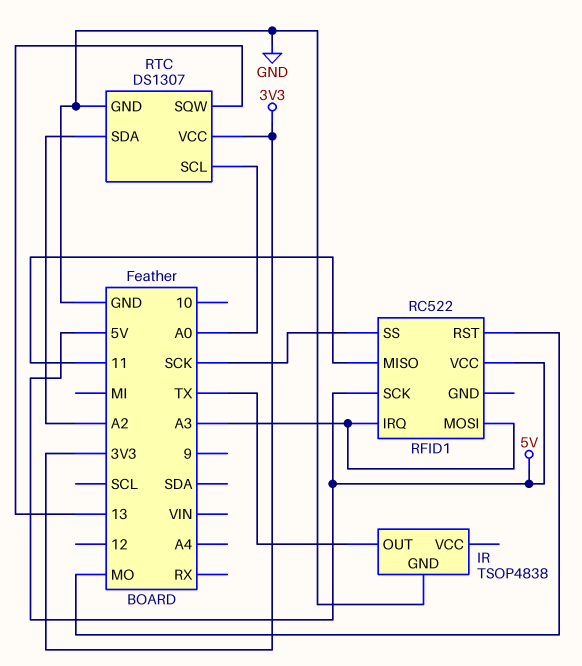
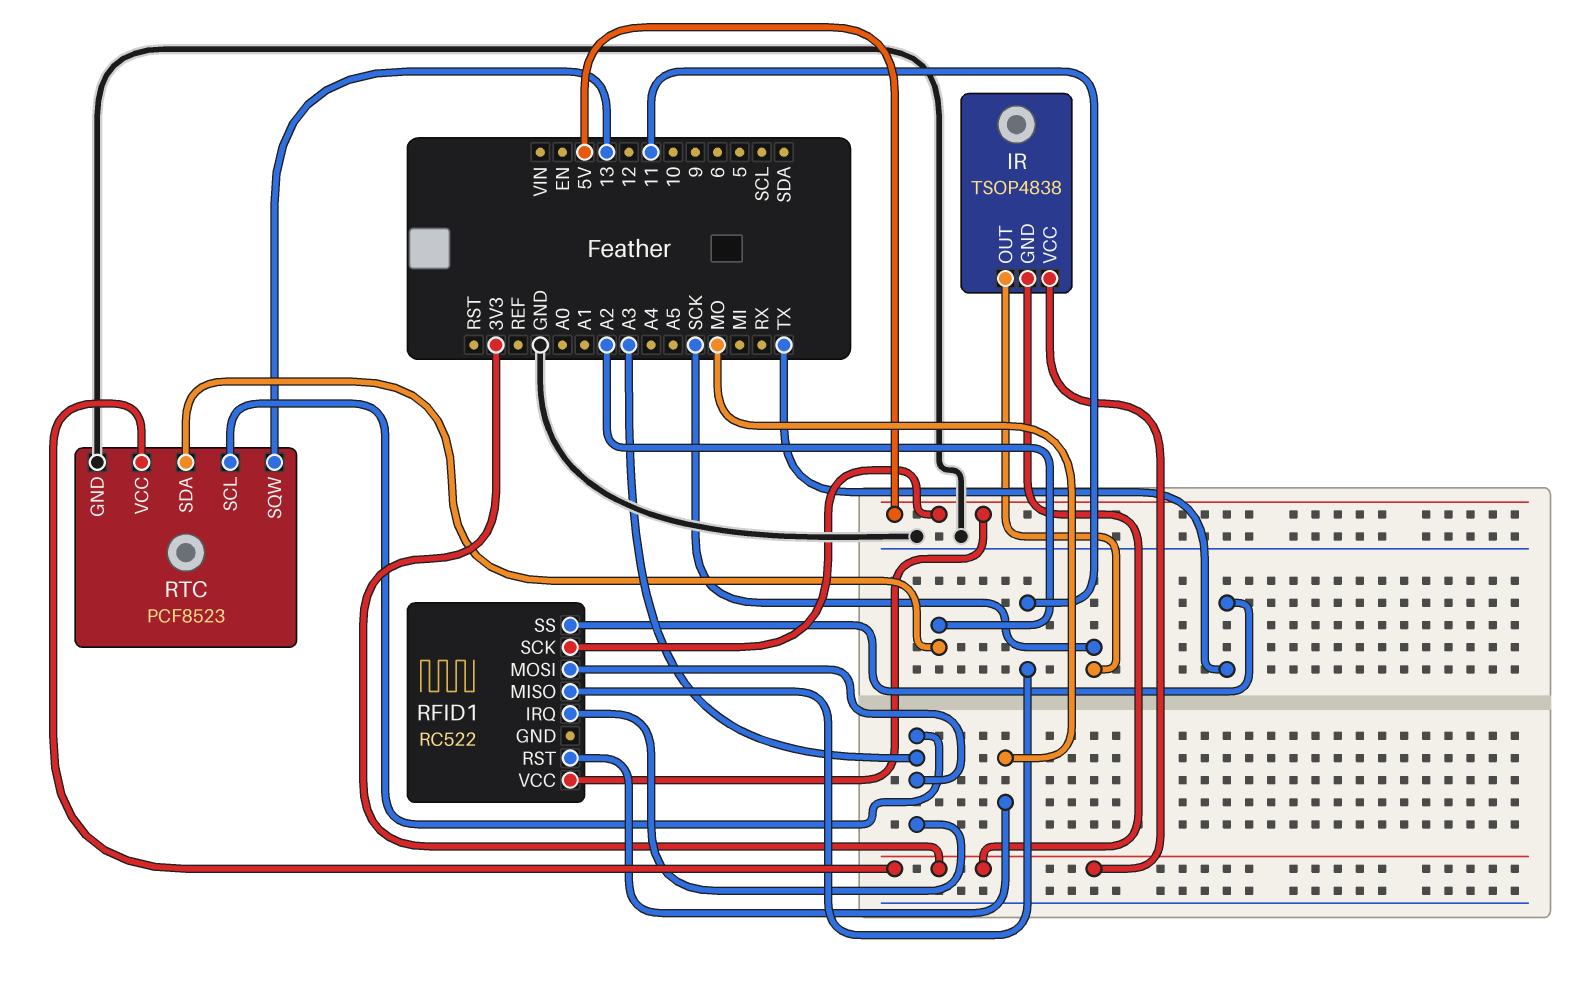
IR pin GND: GND -> 3V3
IR pin OUT: TX -> SCK
IR pin VCC: none -> 3V3
RFID1 pin SS: SCK -> TX
RTC: DS1307 -> PCF8523
RTC pin SCL: A0 -> A3

